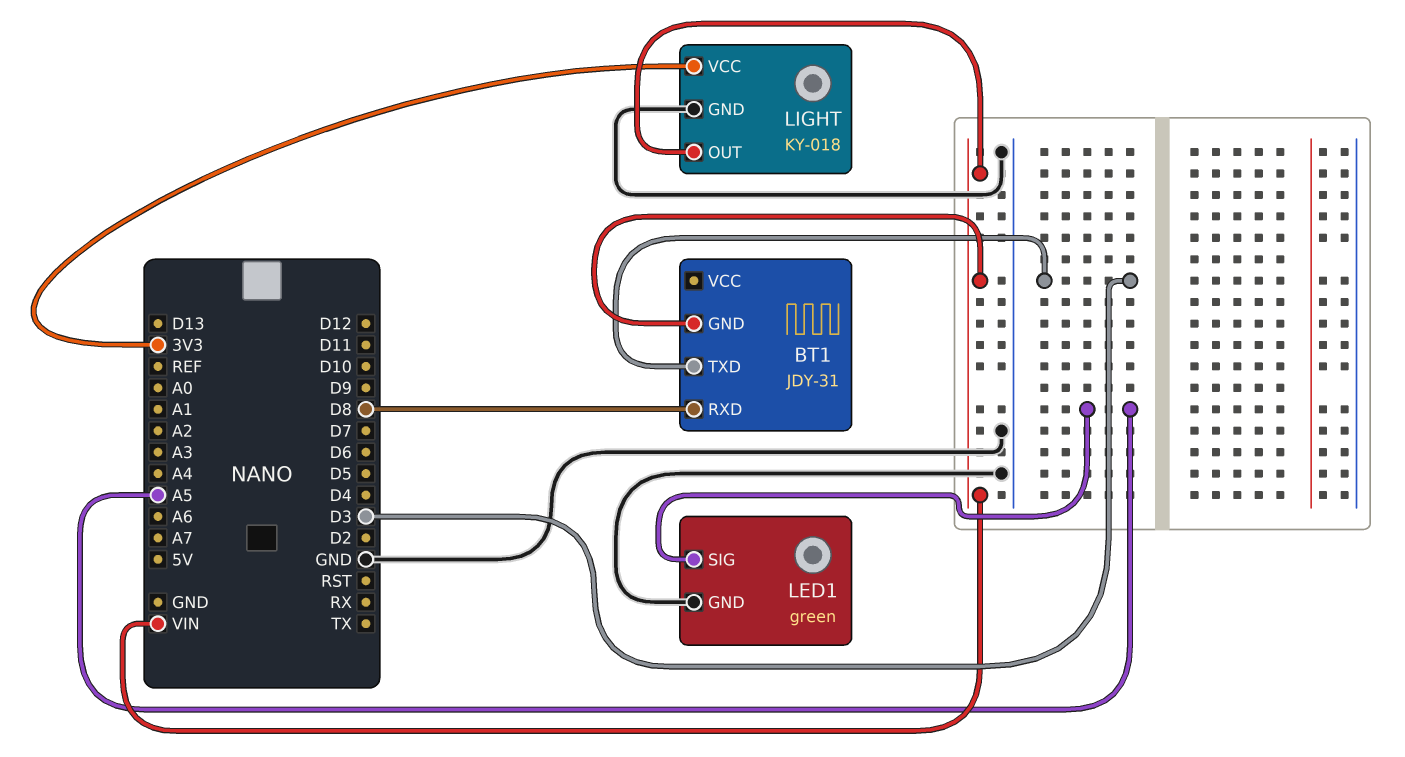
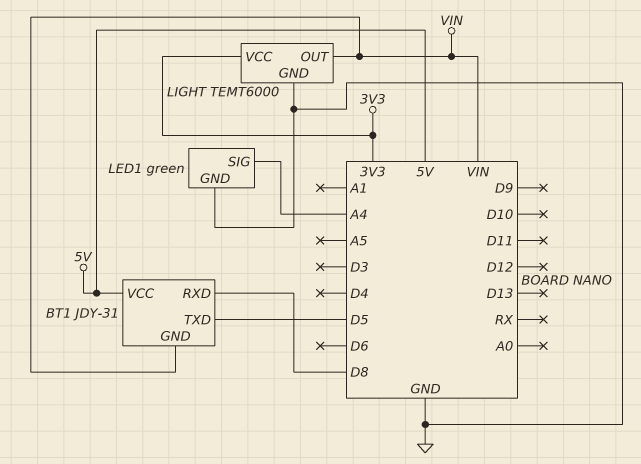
BT1 pin TXD: D3 -> D5
BT1 pin VCC: none -> 5V
LED1 pin SIG: A5 -> A4
LIGHT: KY-018 -> TEMT6000

